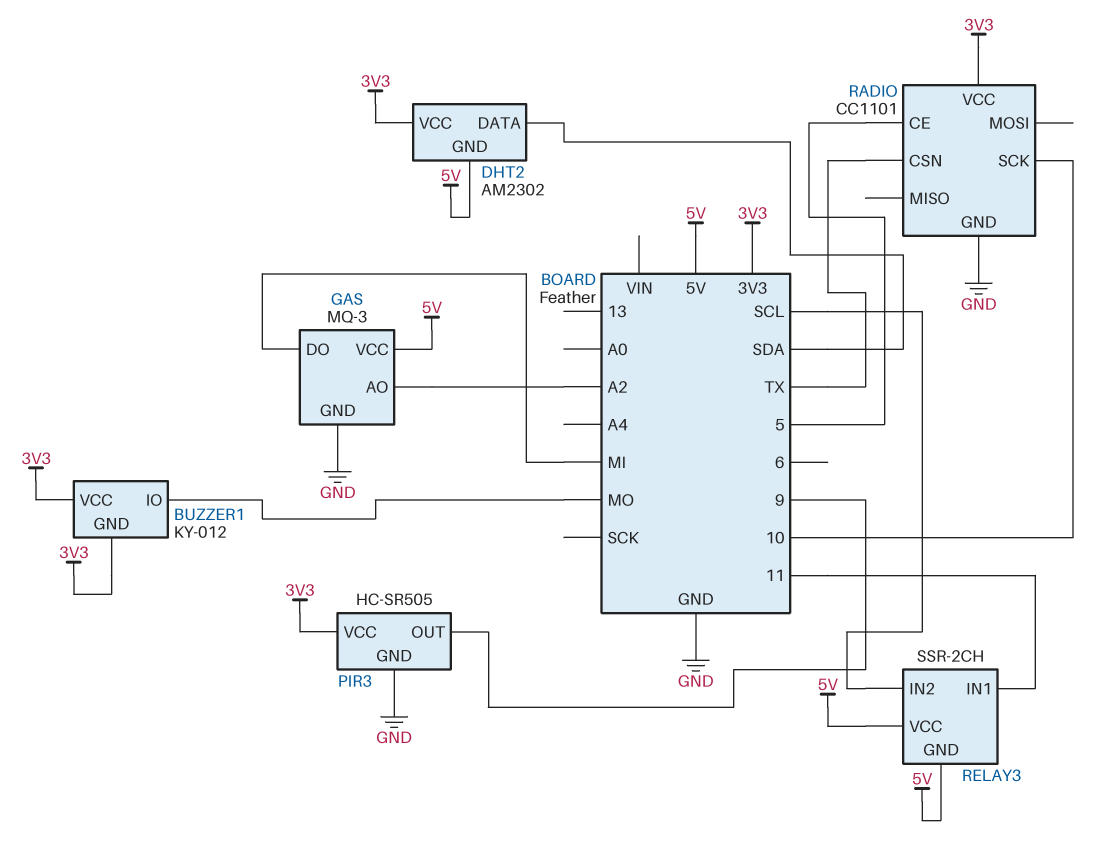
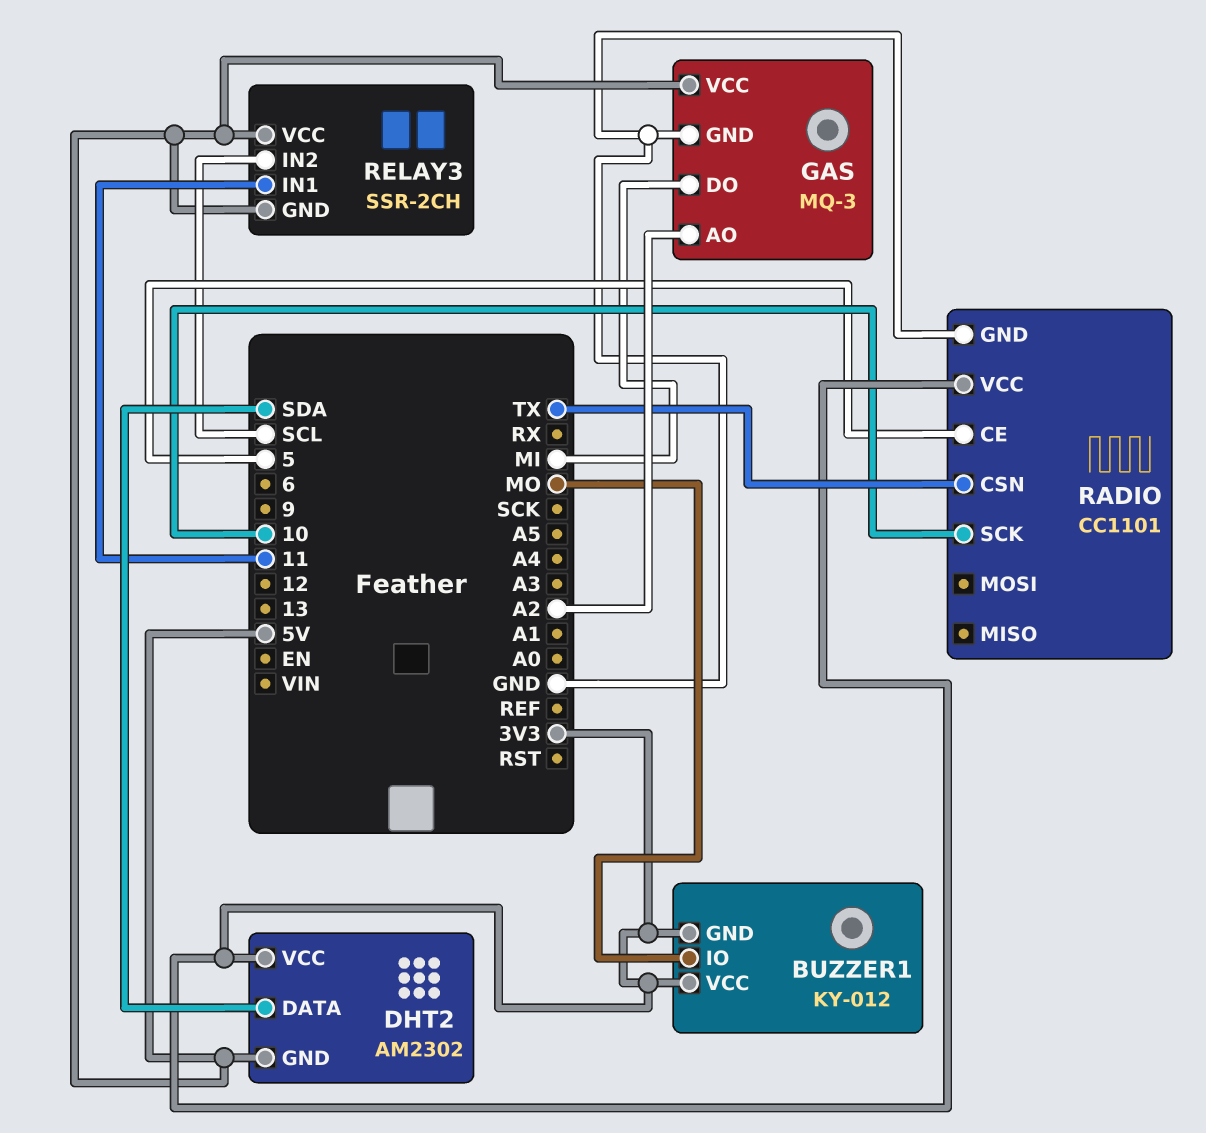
PIR3: HC-SR505 -> none
PIR3 pin GND: GND -> none
PIR3 pin OUT: 9 -> none
PIR3 pin VCC: 3V3 -> none

